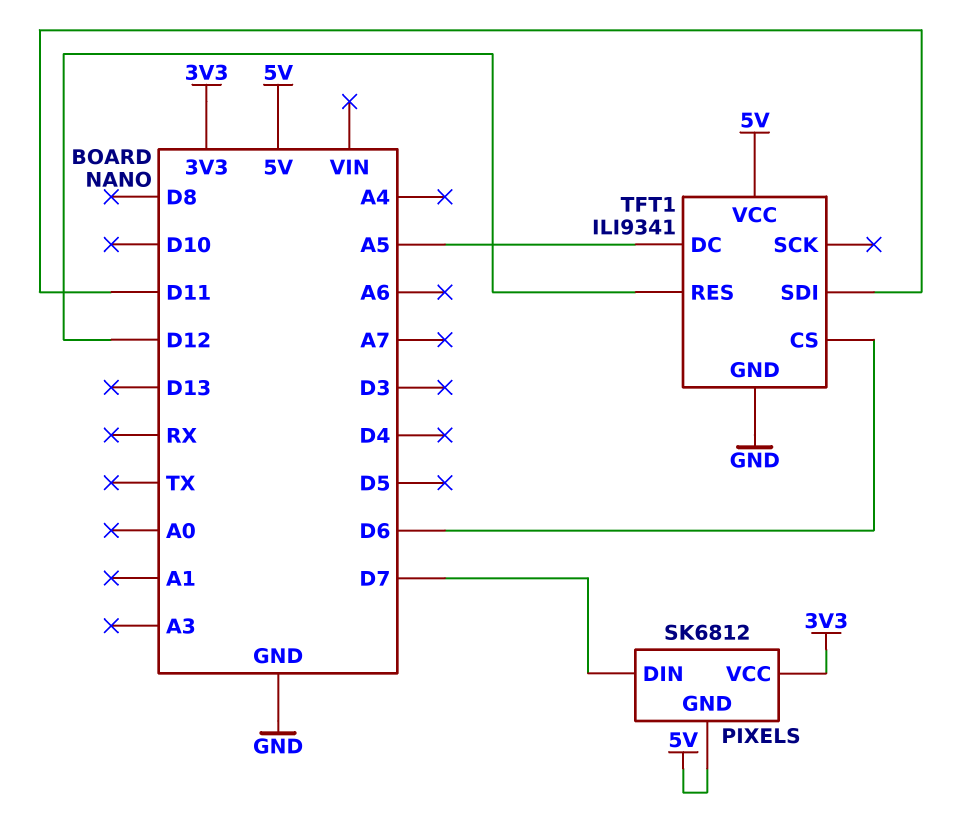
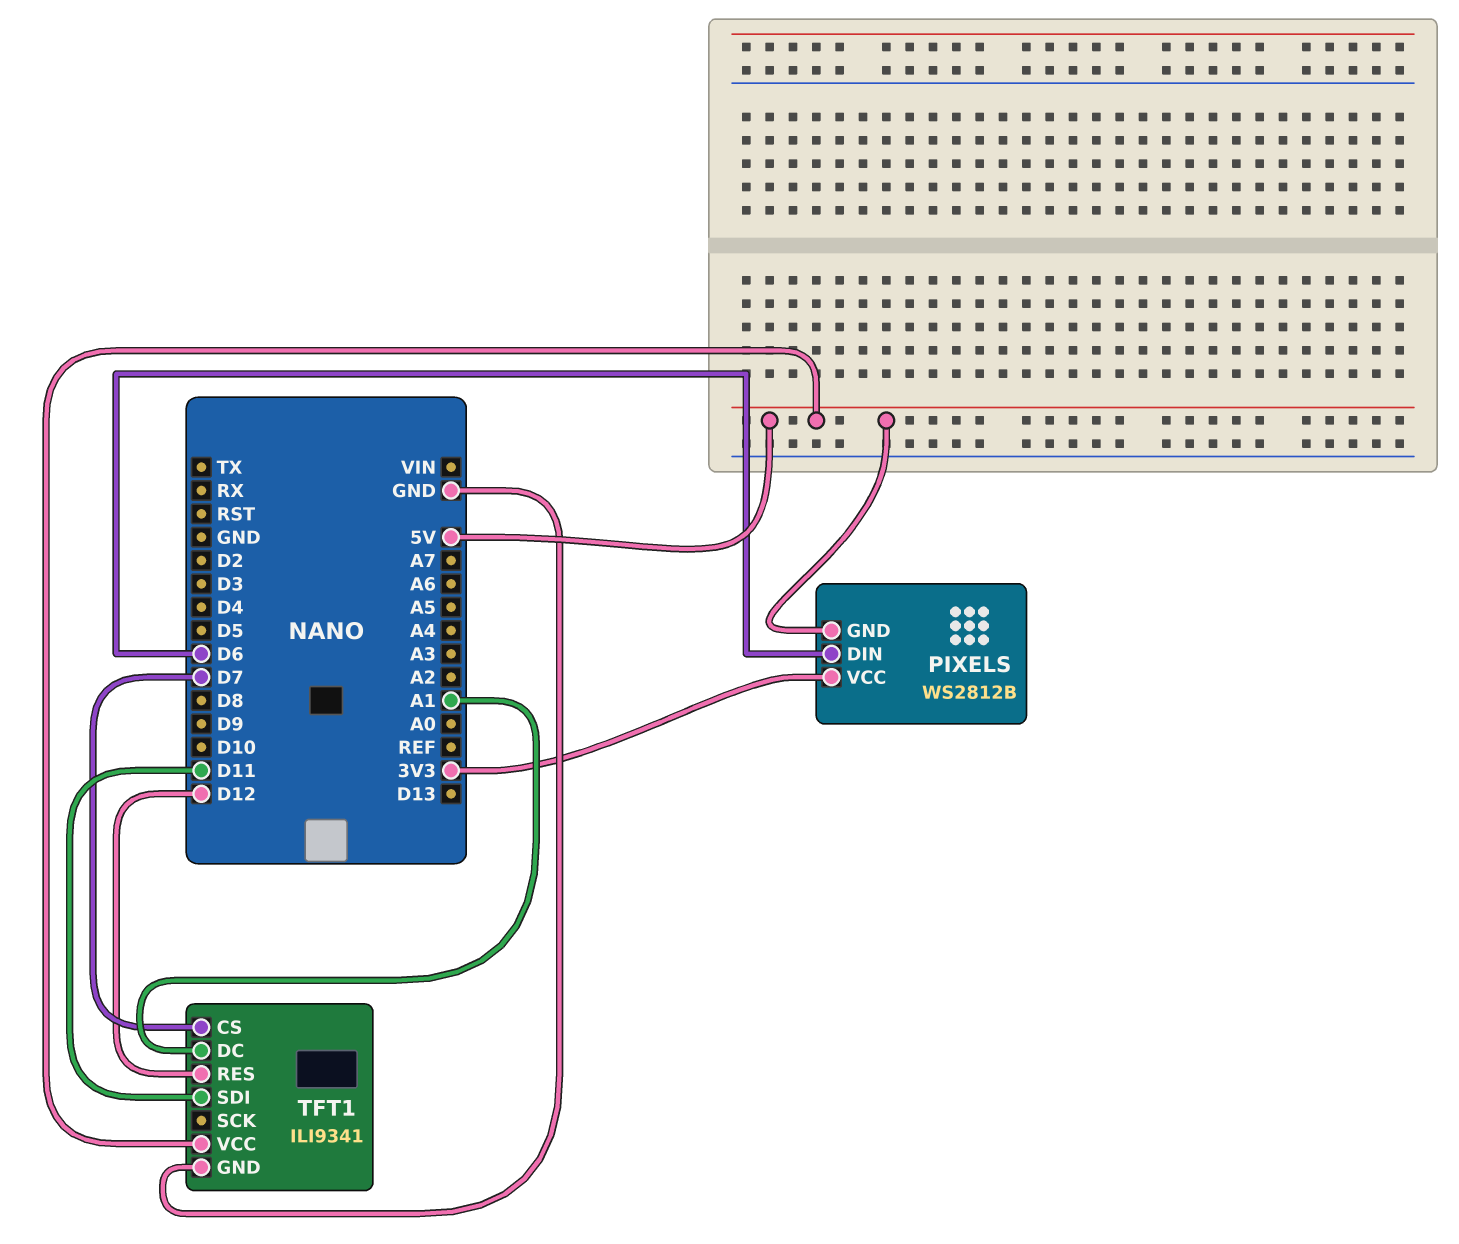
PIXELS: SK6812 -> WS2812B
PIXELS pin DIN: D7 -> D6
TFT1 pin CS: D6 -> D7
TFT1 pin DC: A5 -> A1

